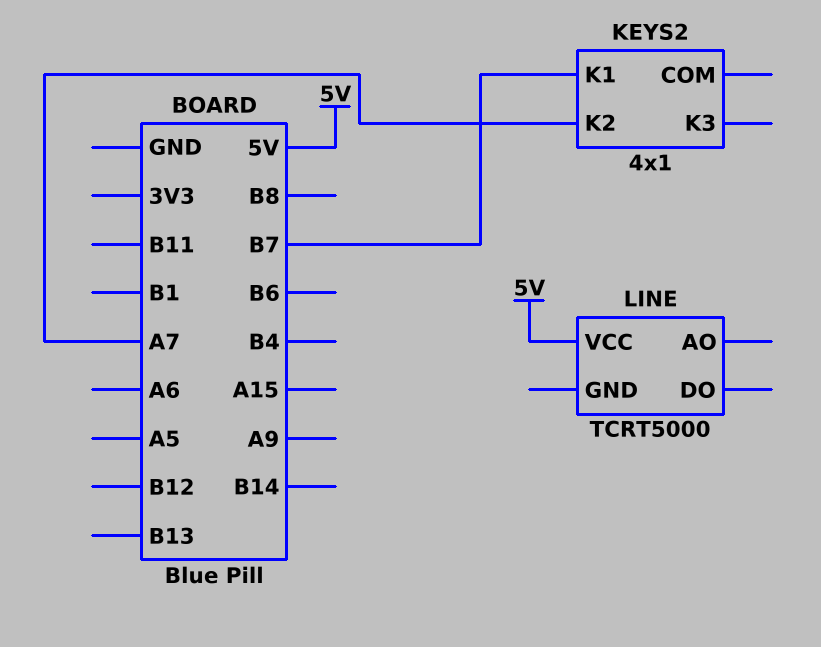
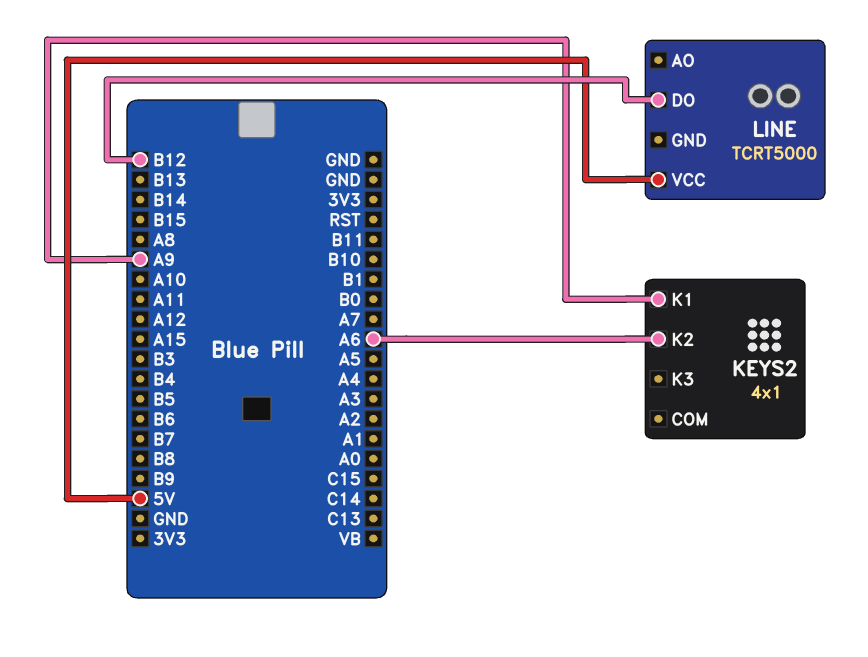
KEYS2 pin K1: B7 -> A9
KEYS2 pin K2: A7 -> A6
LINE pin DO: none -> B12

